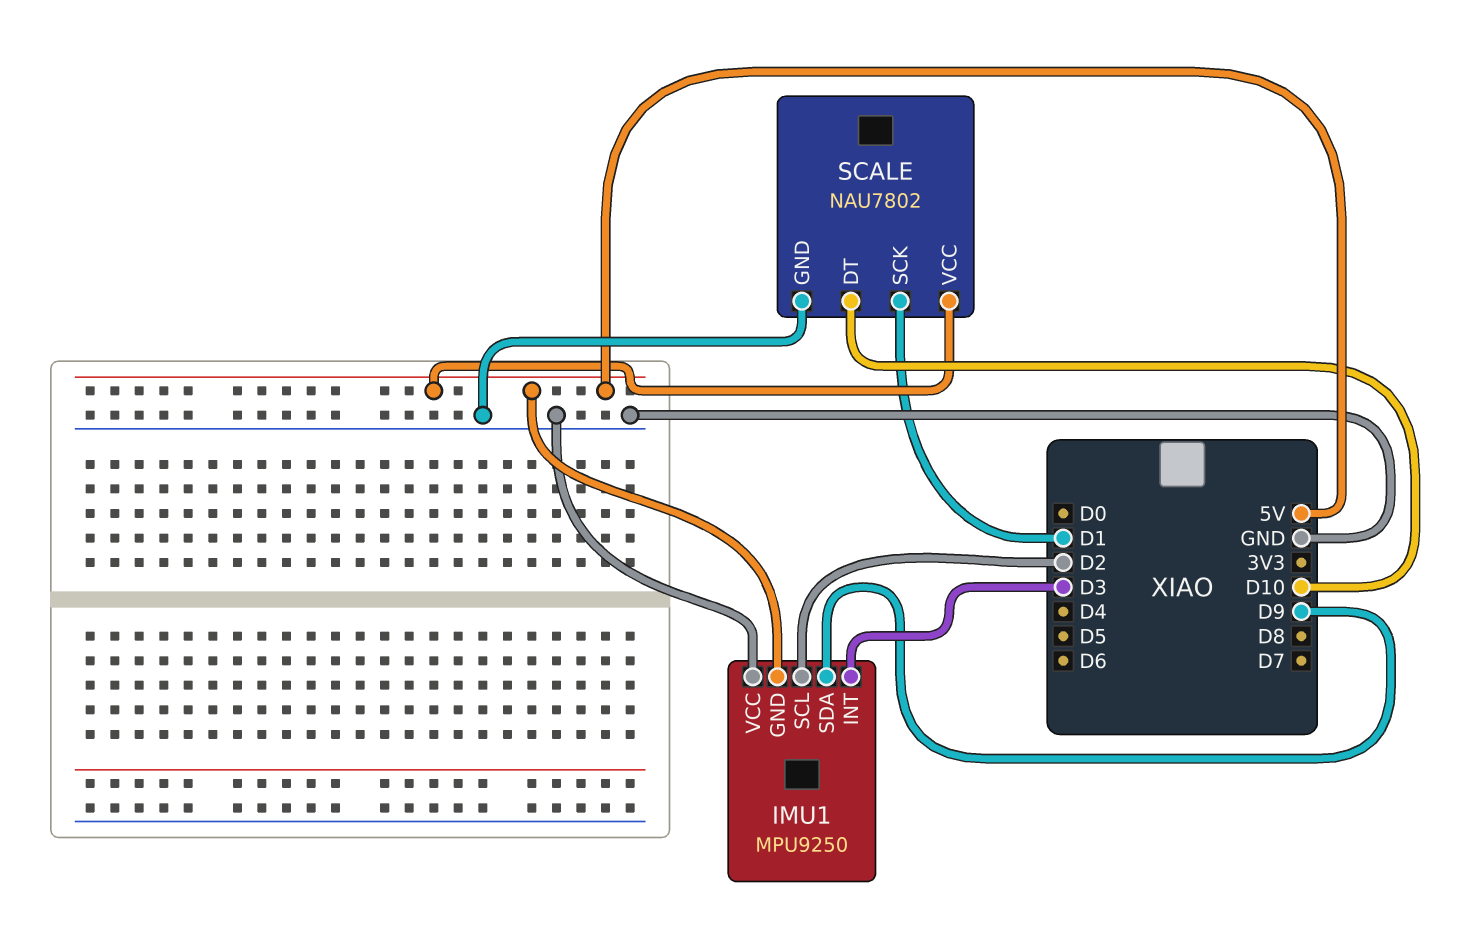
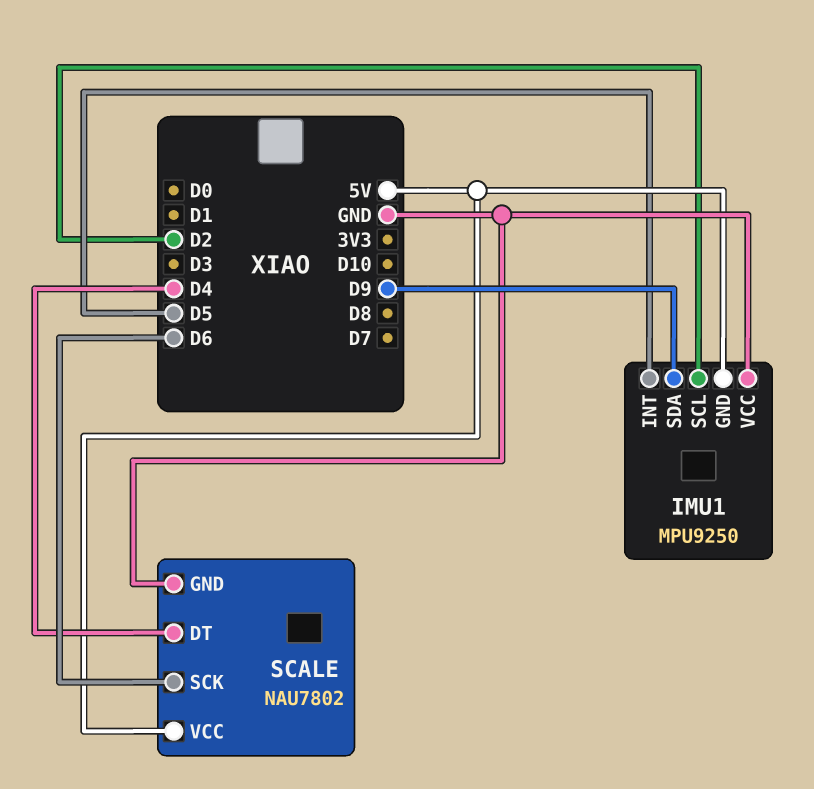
IMU1 pin INT: D3 -> D5
SCALE pin DT: D10 -> D4
SCALE pin SCK: D1 -> D6

